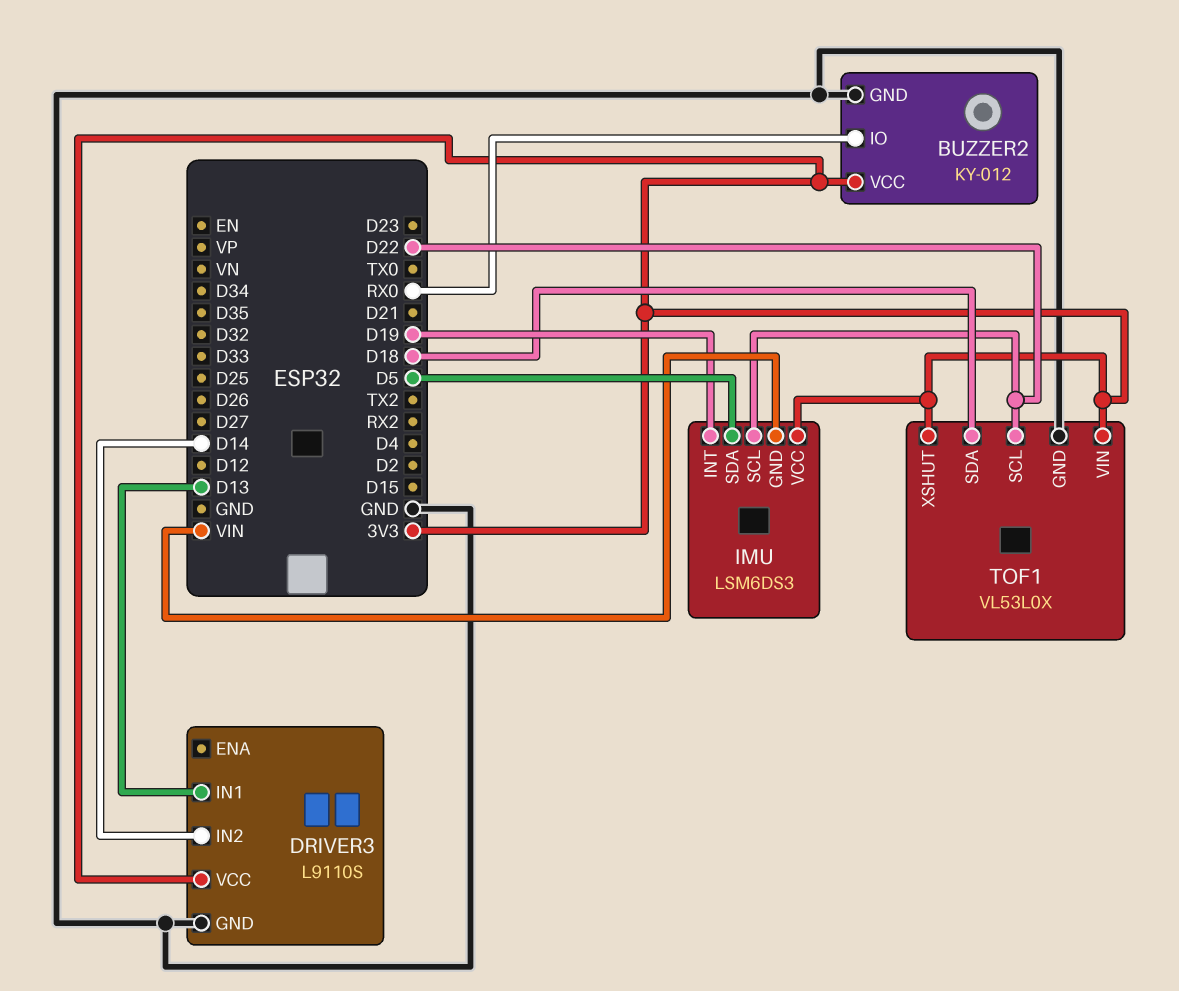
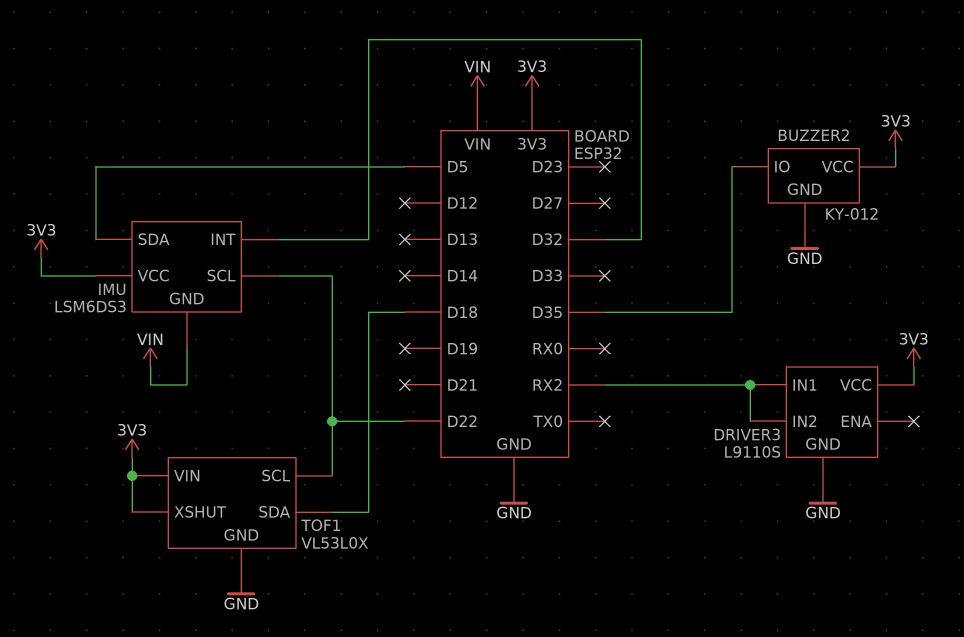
BUZZER2 pin IO: RX0 -> D35
DRIVER3 pin IN1: D13 -> RX2
DRIVER3 pin IN2: D14 -> RX2
IMU pin INT: D19 -> D32

